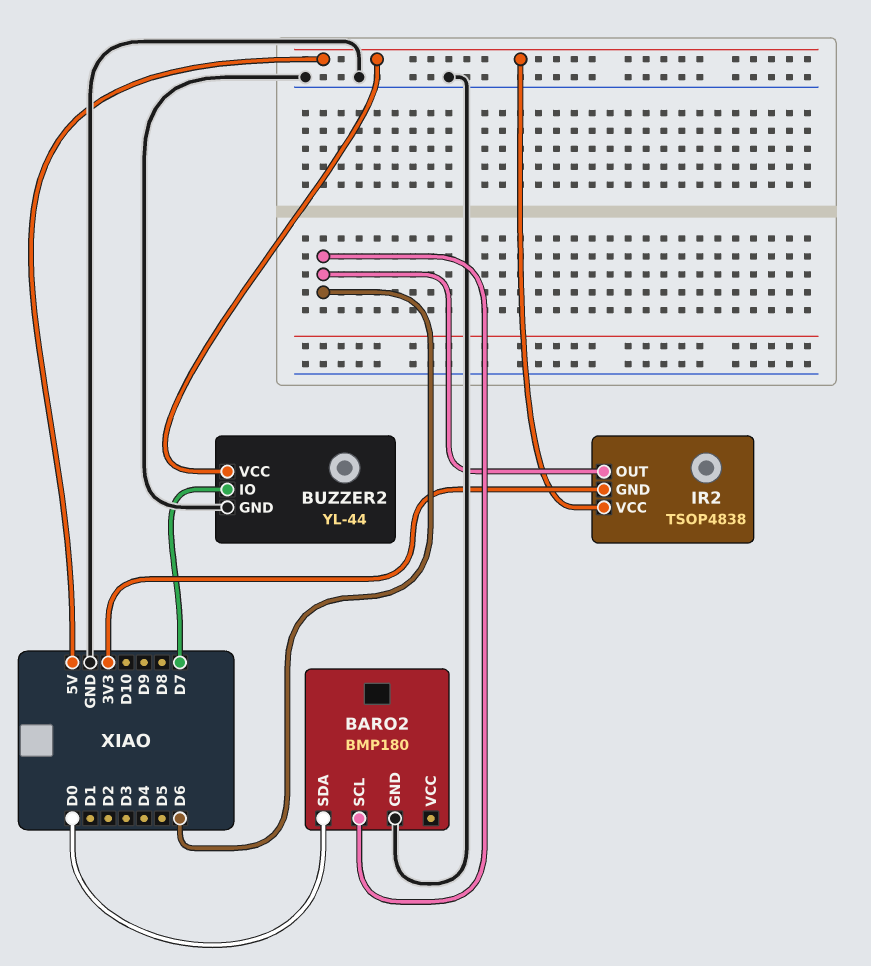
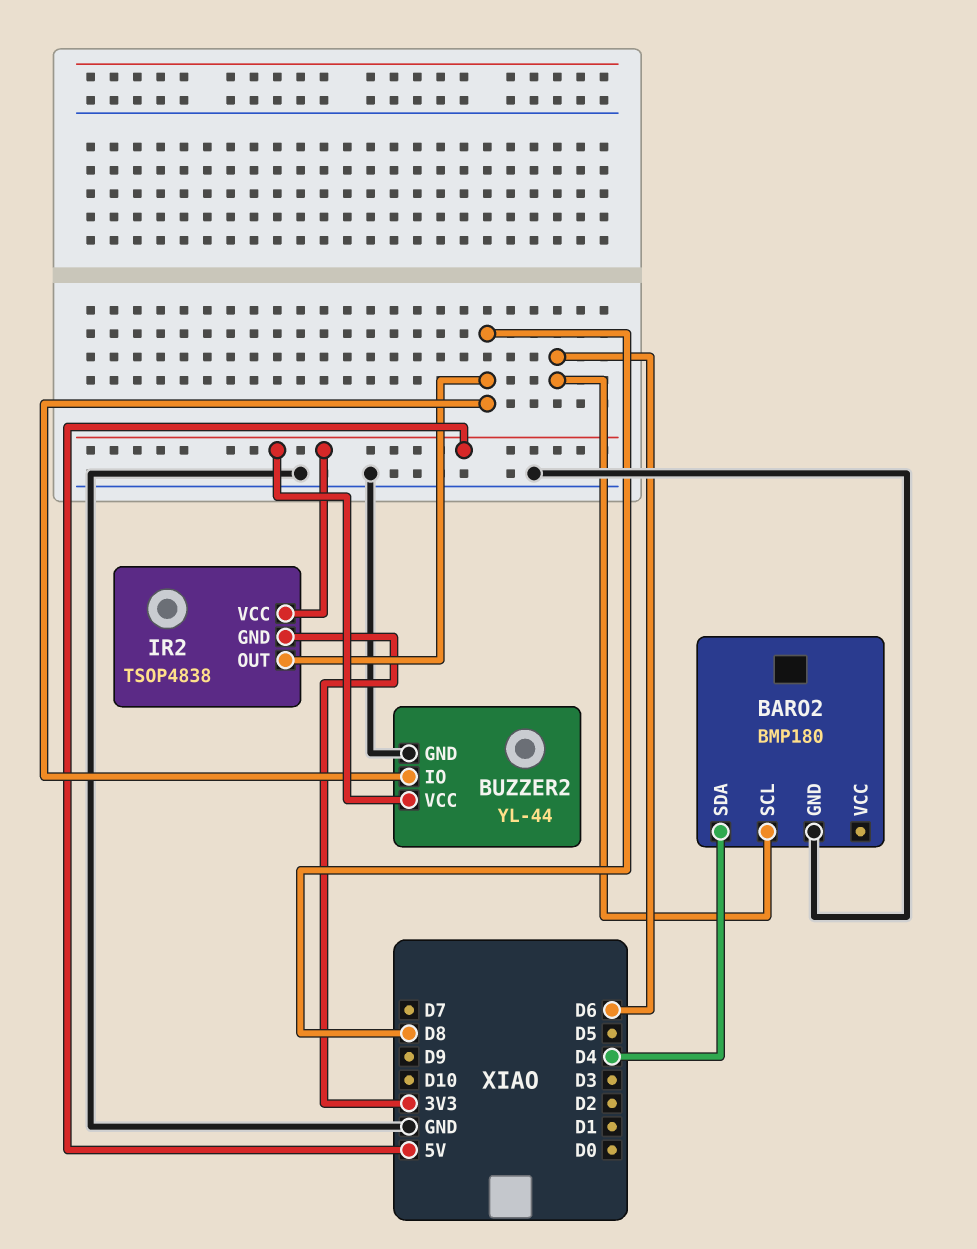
BARO2 pin SDA: D0 -> D4
BUZZER2 pin IO: D7 -> D8
IR2 pin OUT: D6 -> D8

